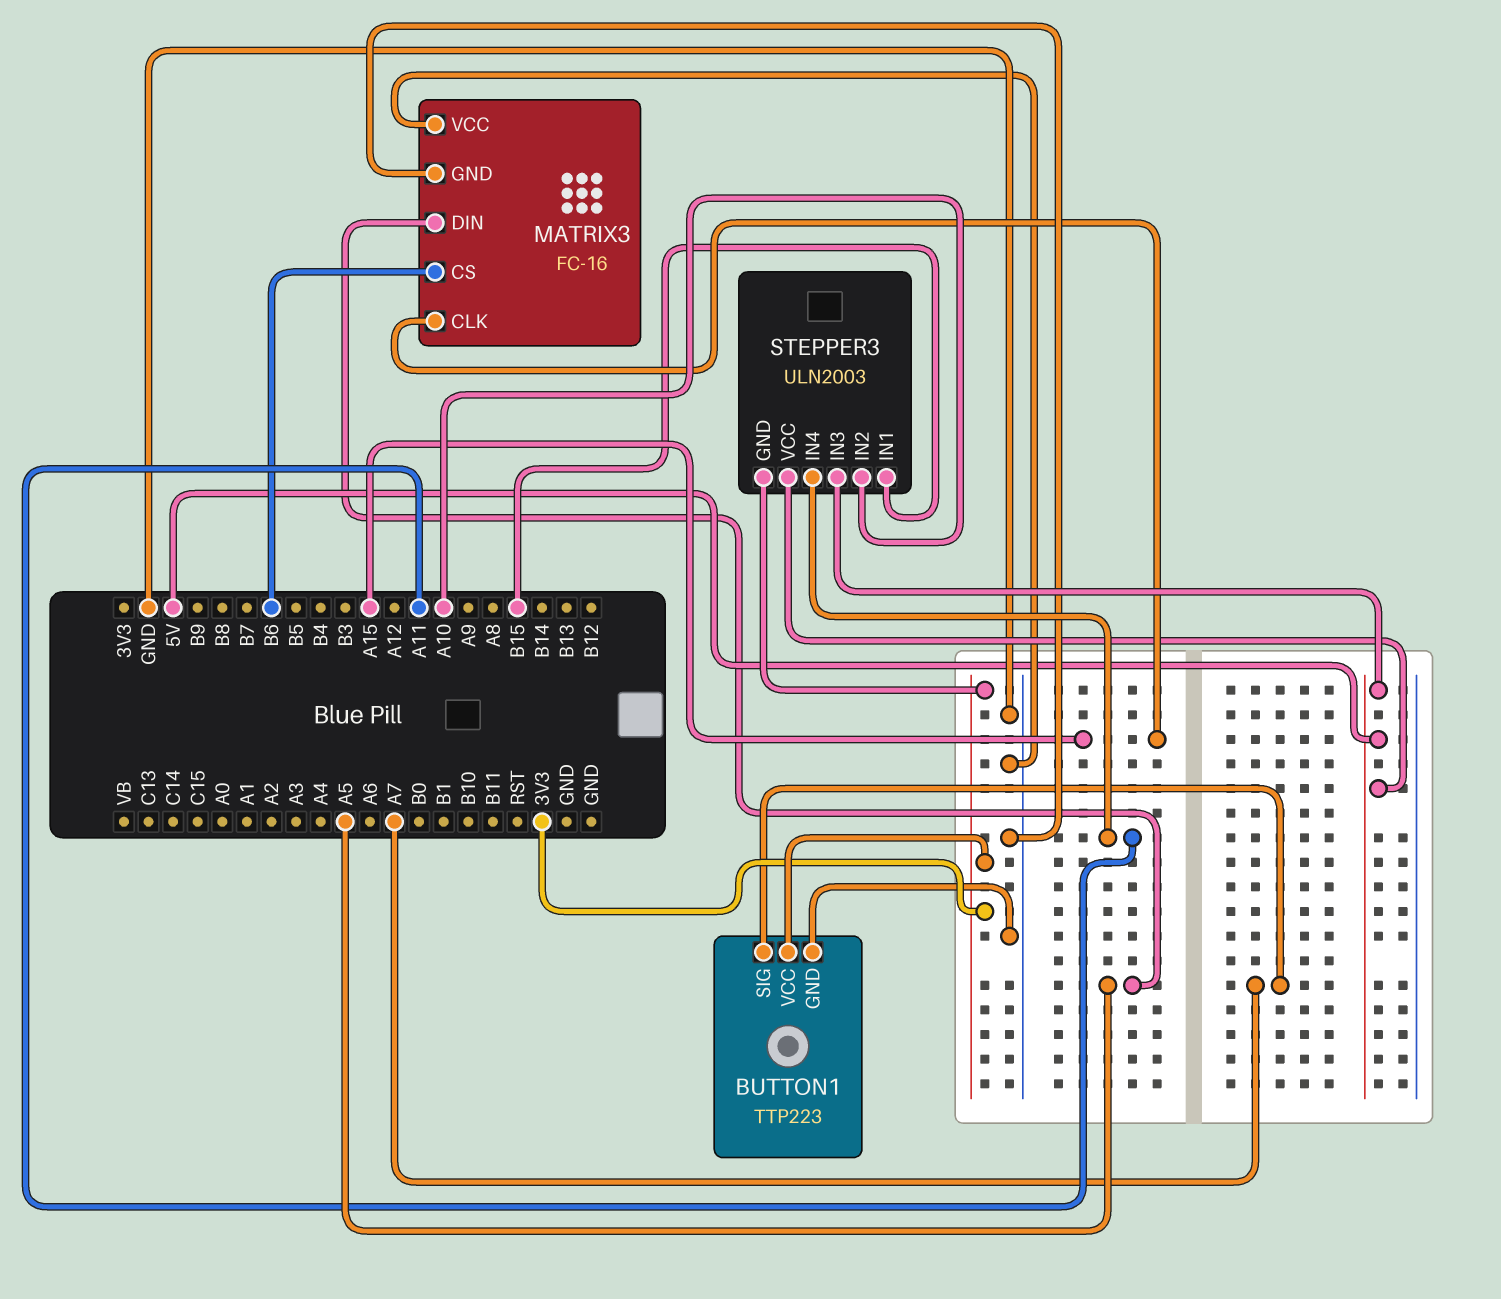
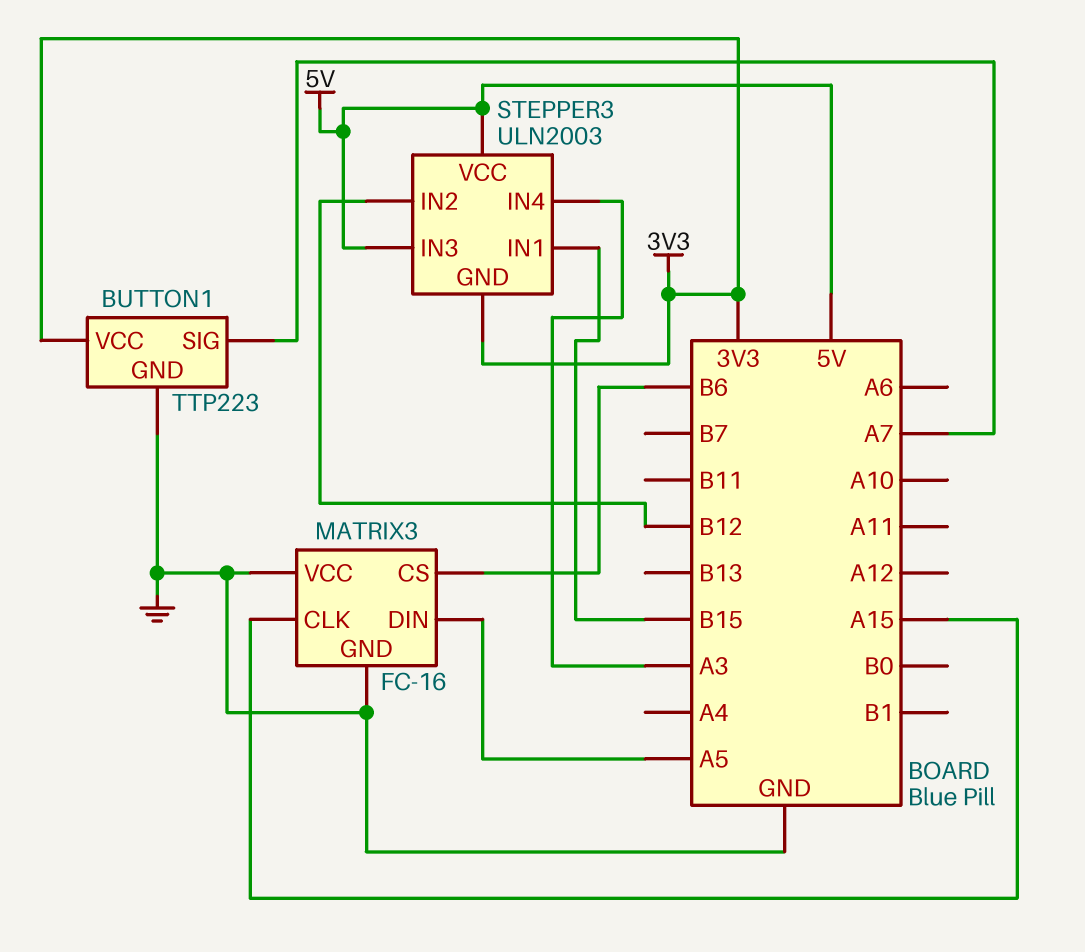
STEPPER3 pin IN2: A10 -> B12
STEPPER3 pin IN4: A11 -> A3

